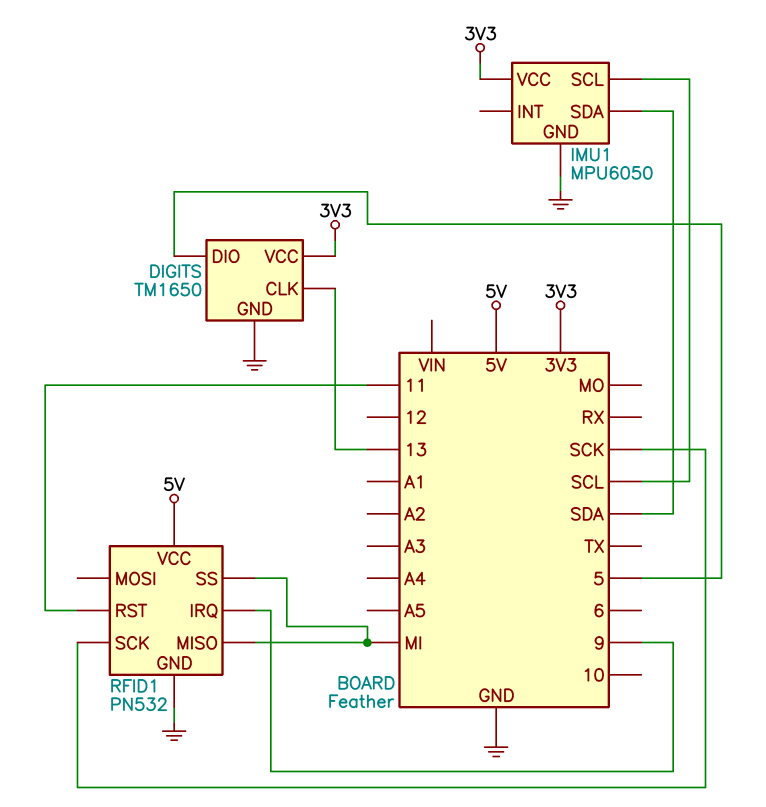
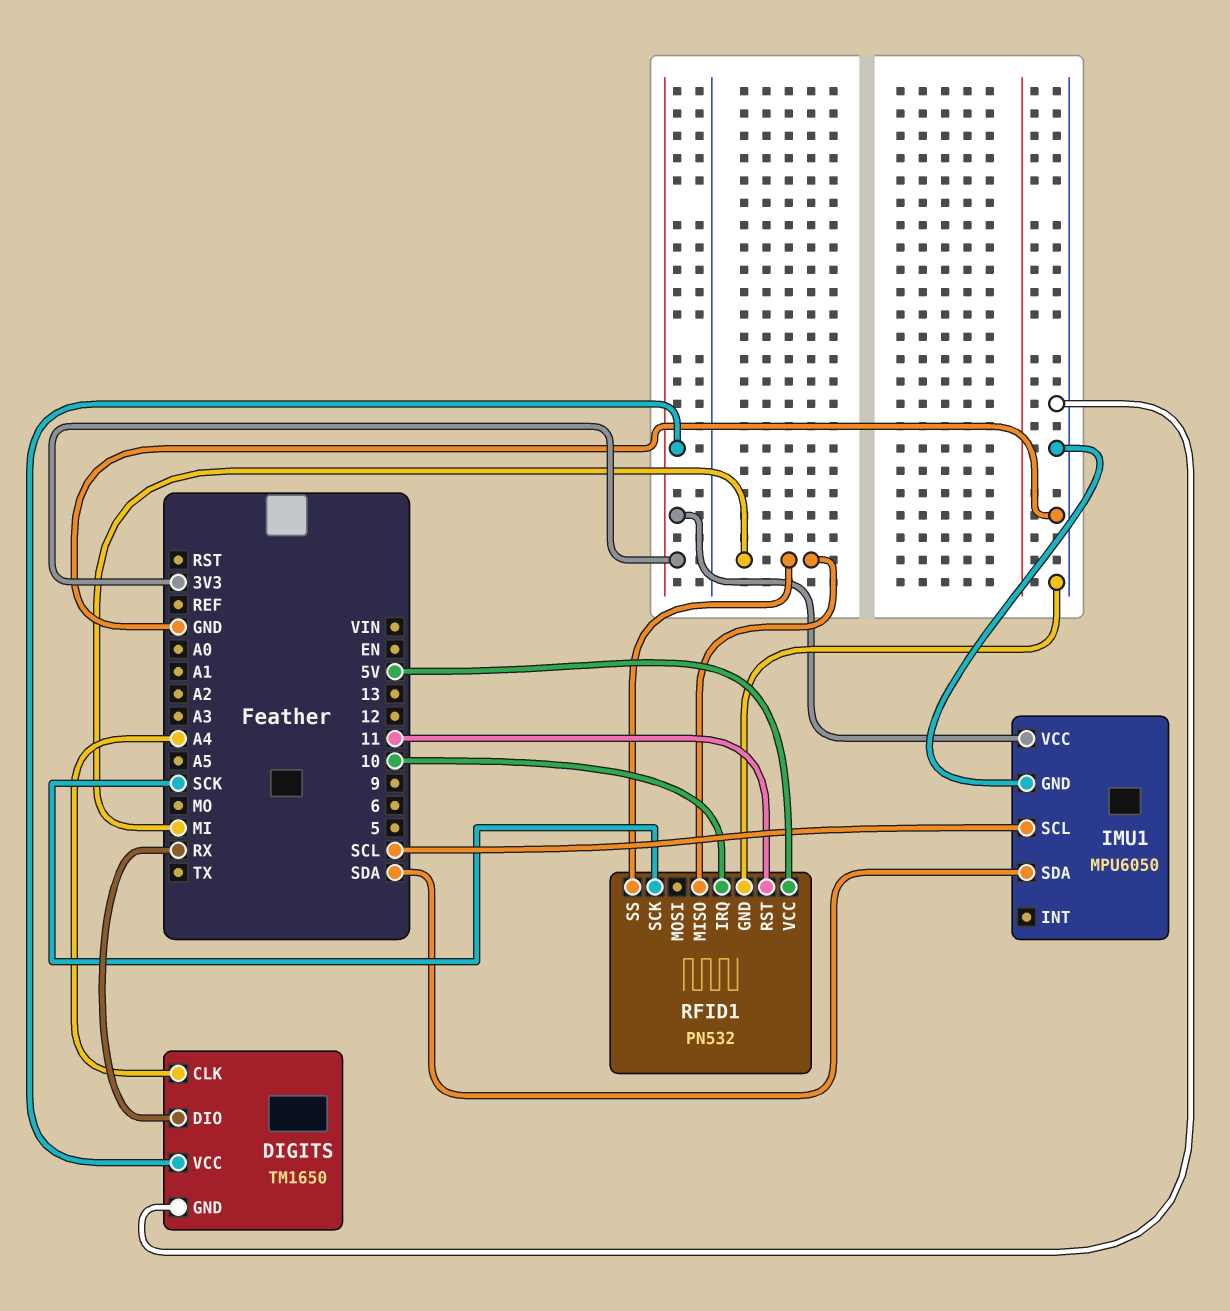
DIGITS pin CLK: 13 -> A4
DIGITS pin DIO: 5 -> RX
RFID1 pin IRQ: 9 -> 10

